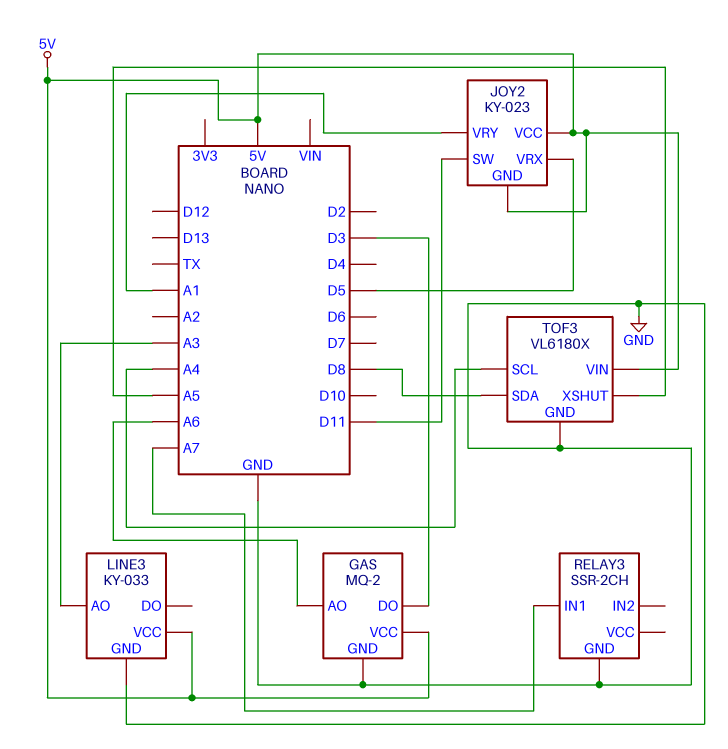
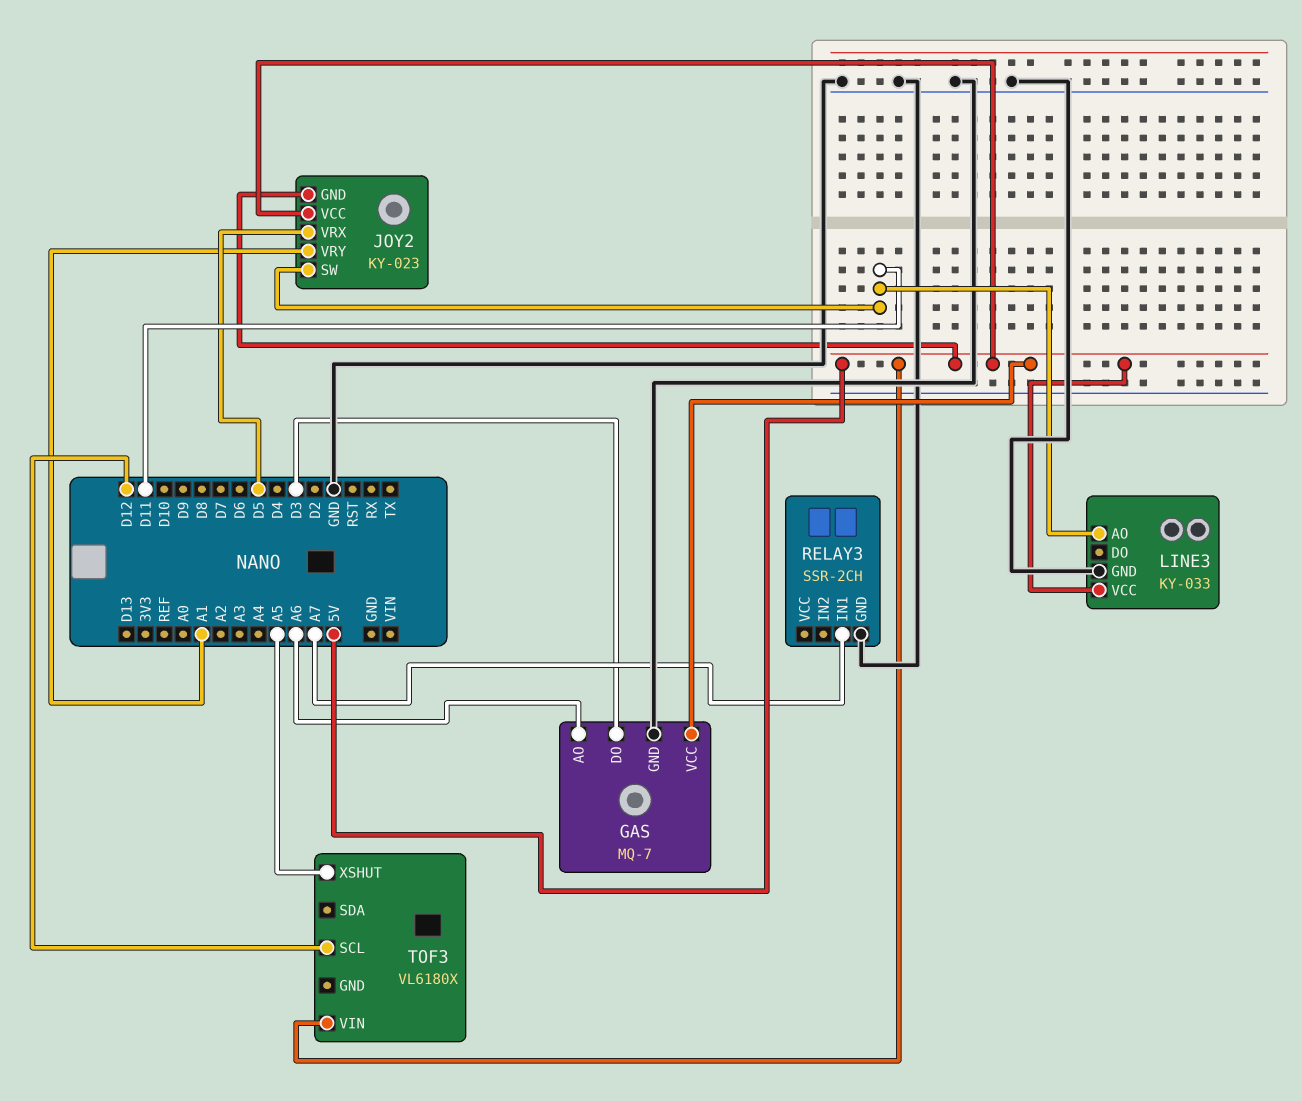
GAS: MQ-2 -> MQ-7
LINE3 pin AO: A3 -> D11
TOF3 pin GND: GND -> none
TOF3 pin SCL: A4 -> D12
TOF3 pin SDA: D8 -> none

